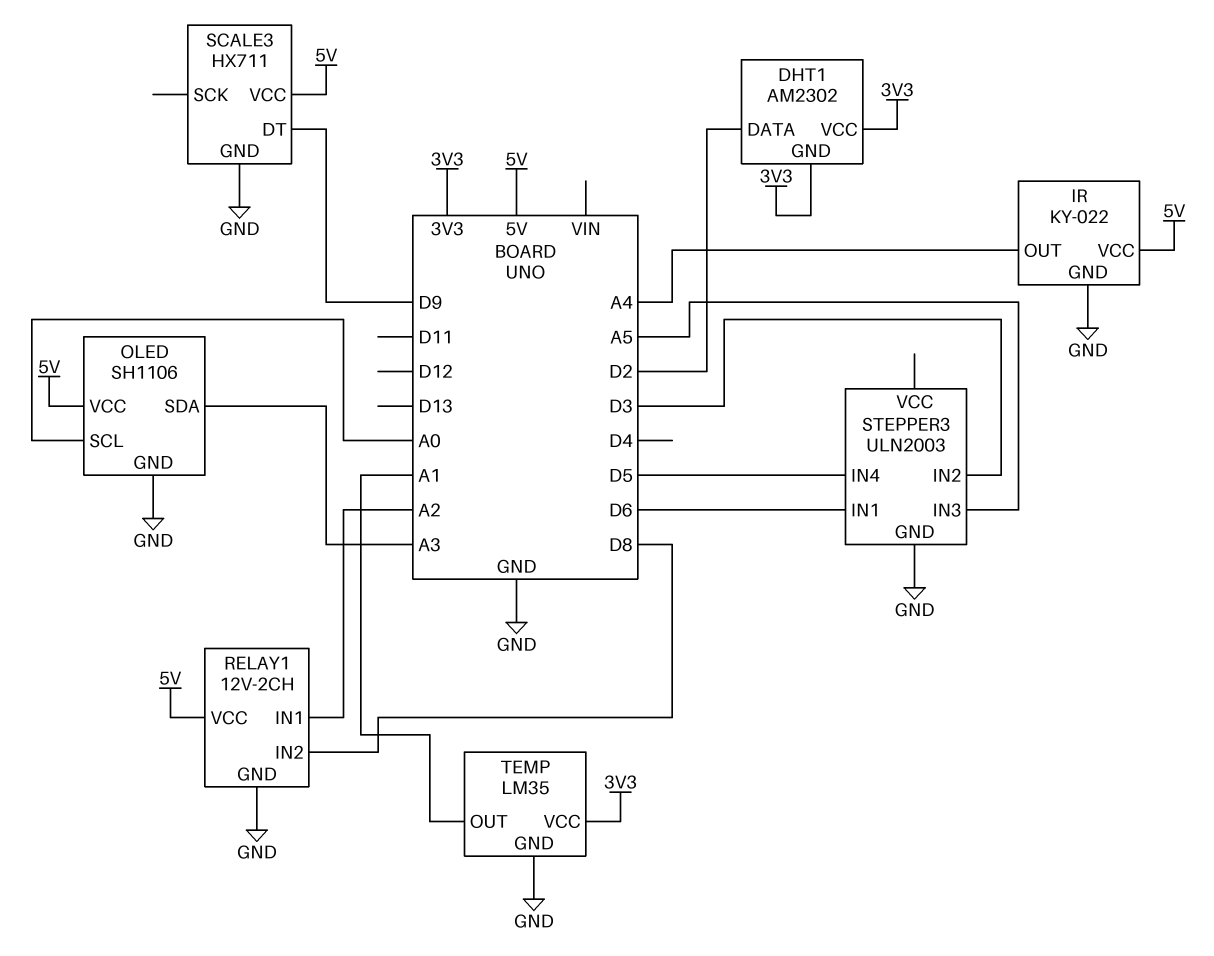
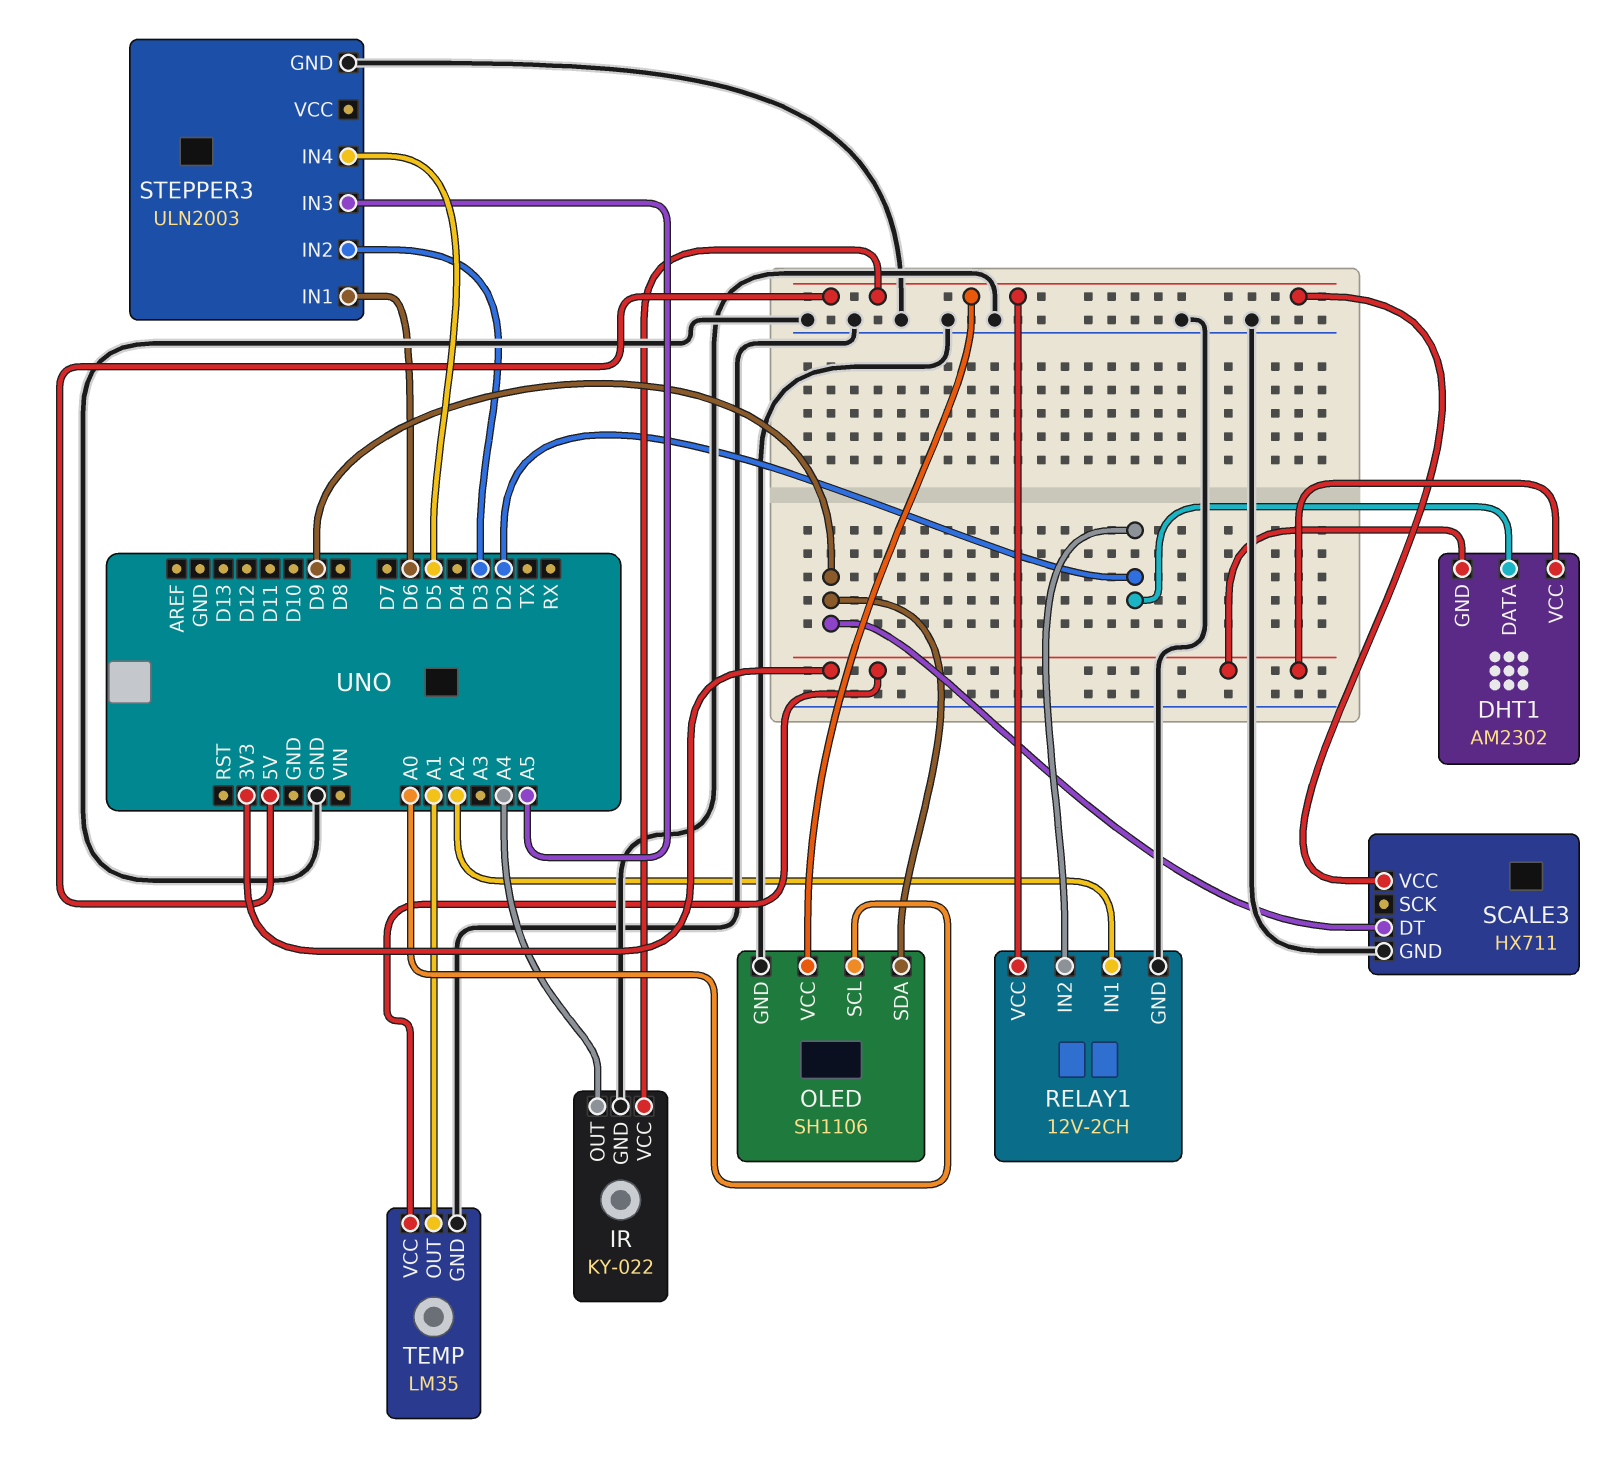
OLED pin SDA: A3 -> D9
RELAY1 pin IN2: D8 -> D2

